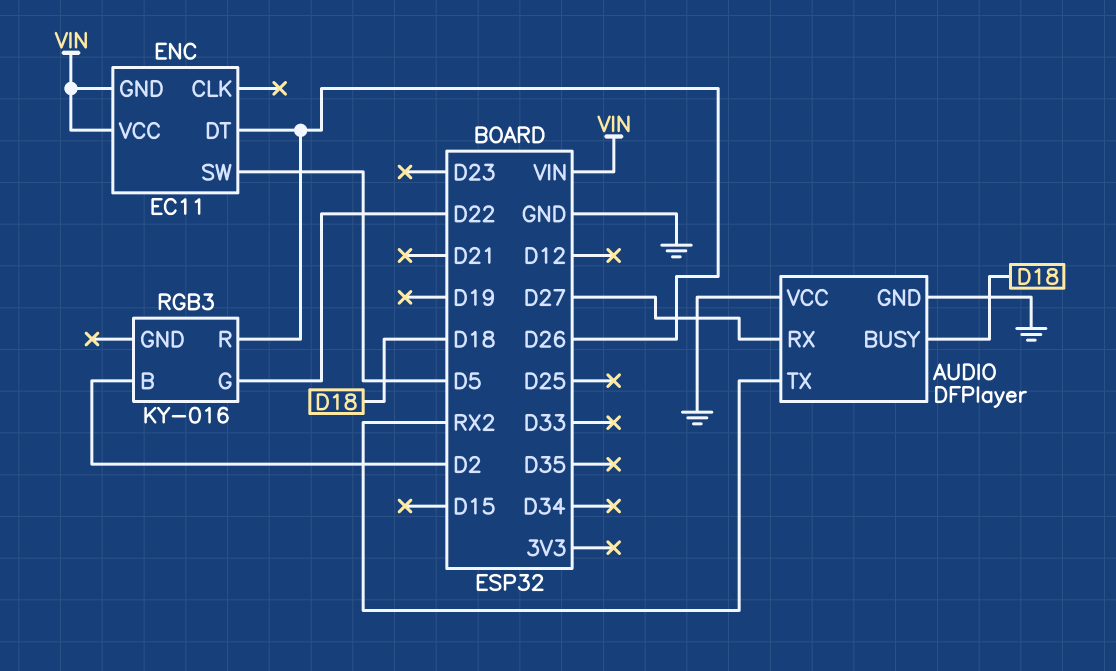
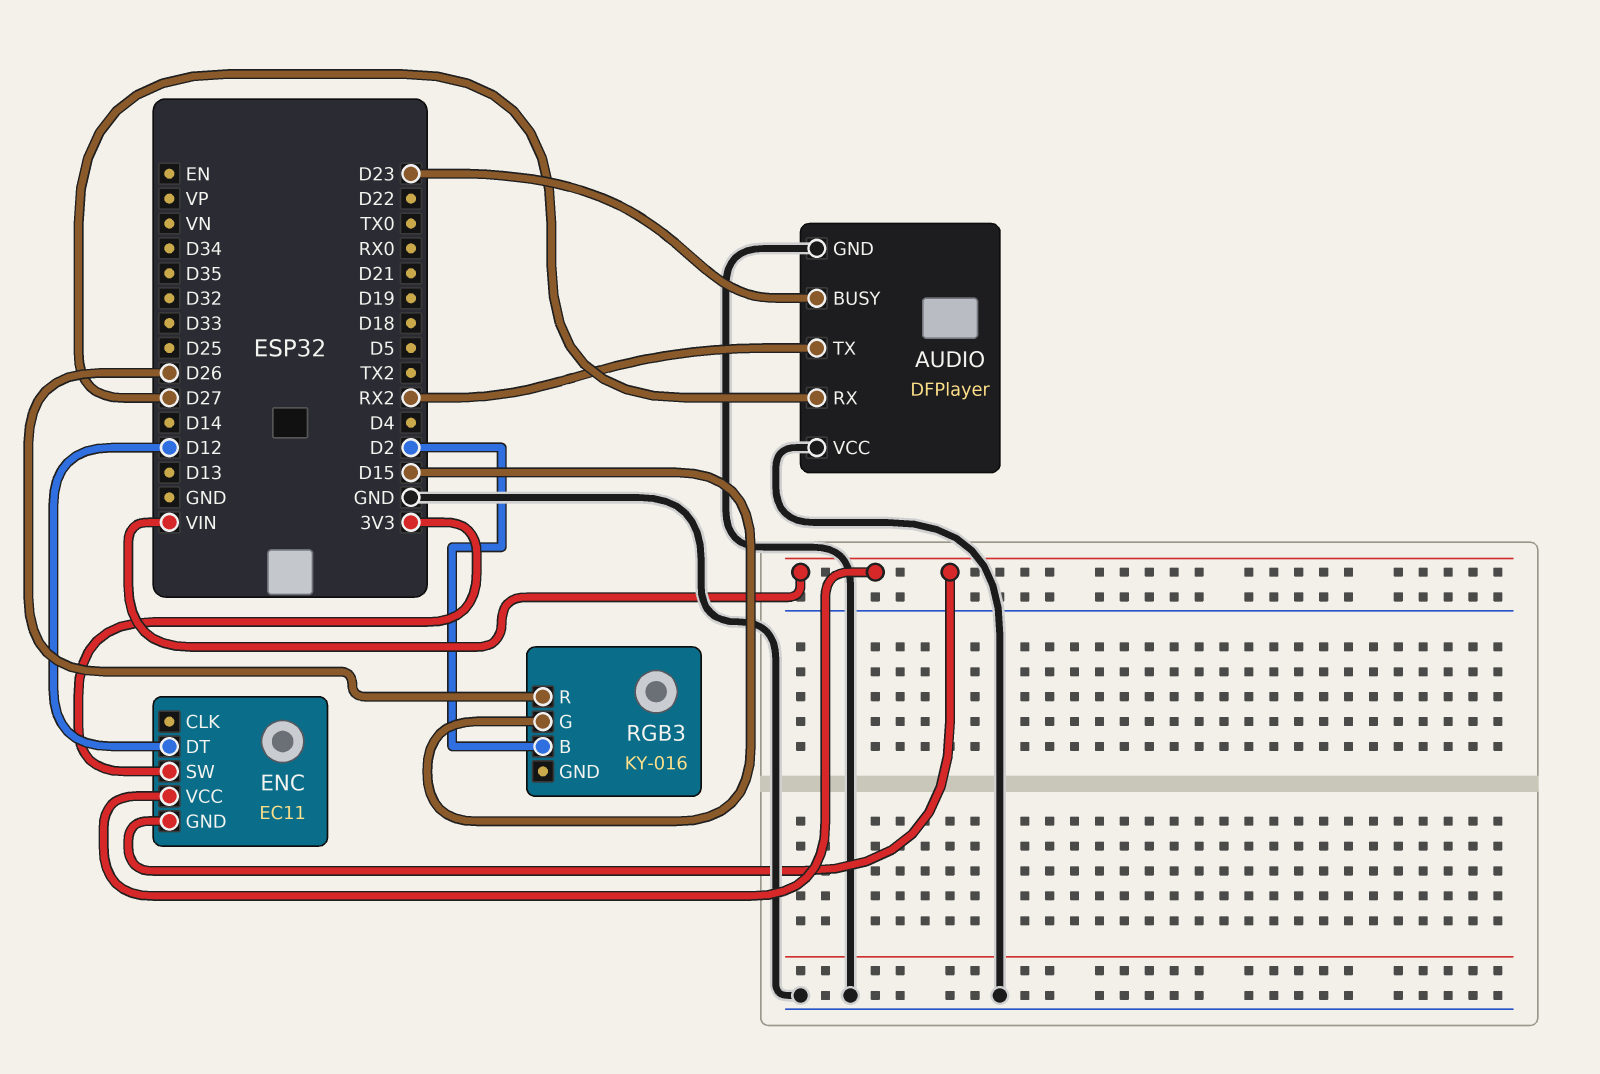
AUDIO pin BUSY: D18 -> D23
ENC pin DT: D26 -> D12
ENC pin SW: D5 -> 3V3
RGB3 pin G: D22 -> D15

